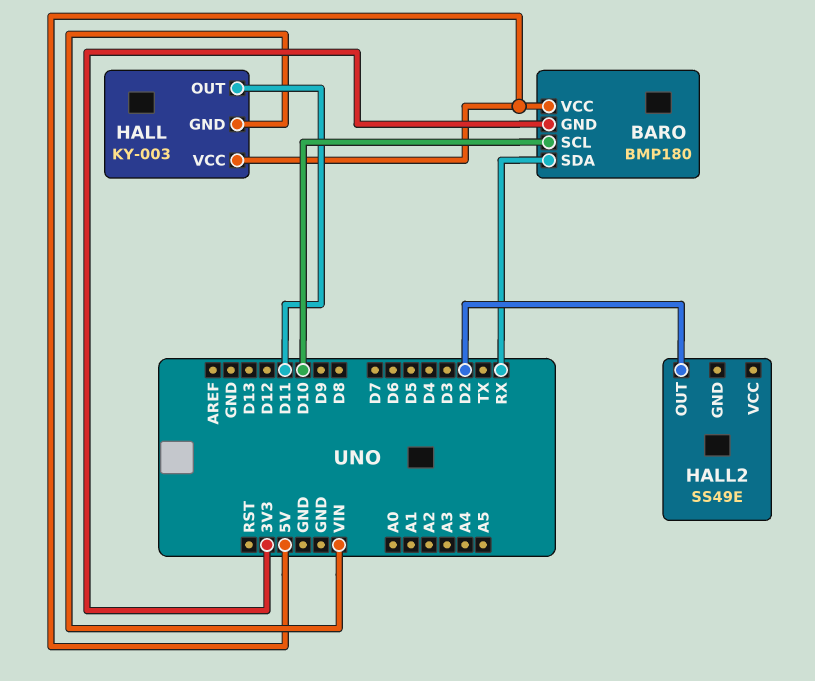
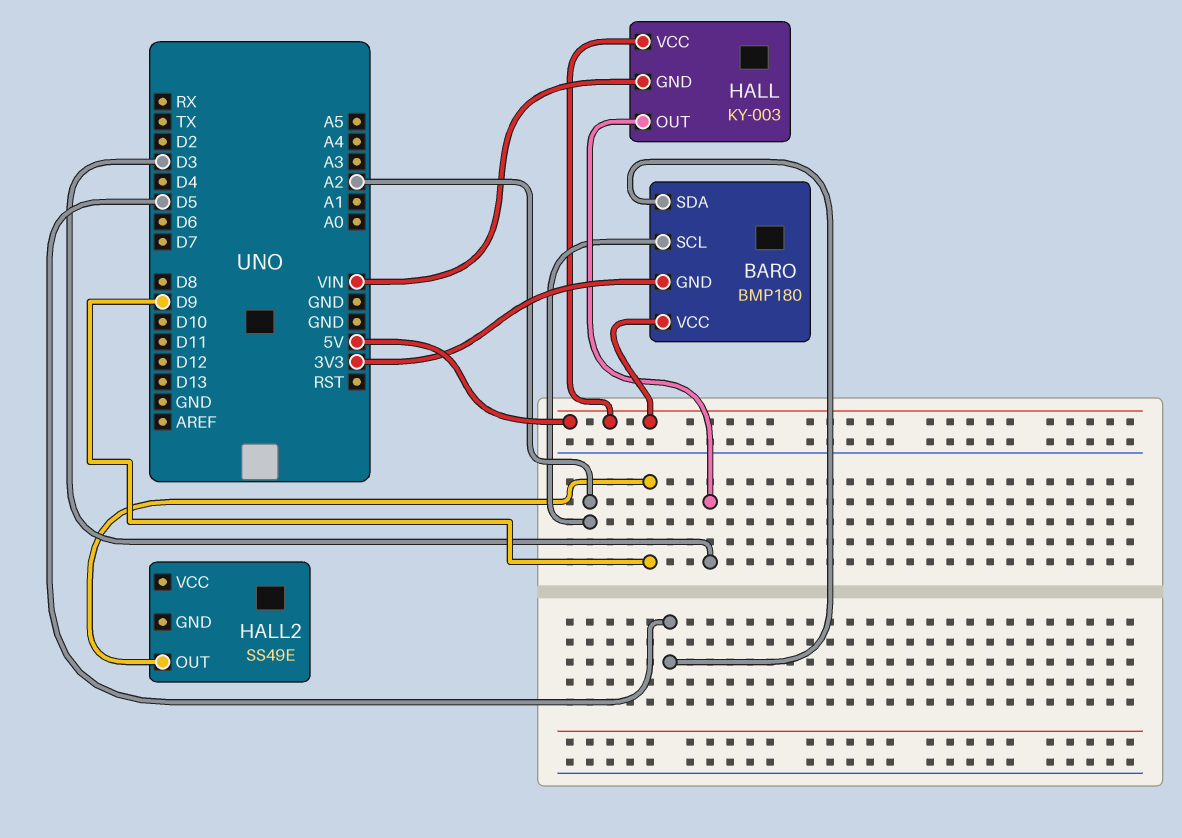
BARO pin SCL: D10 -> A2
BARO pin SDA: RX -> D5
HALL pin OUT: D11 -> D3
HALL2 pin OUT: D2 -> D9

